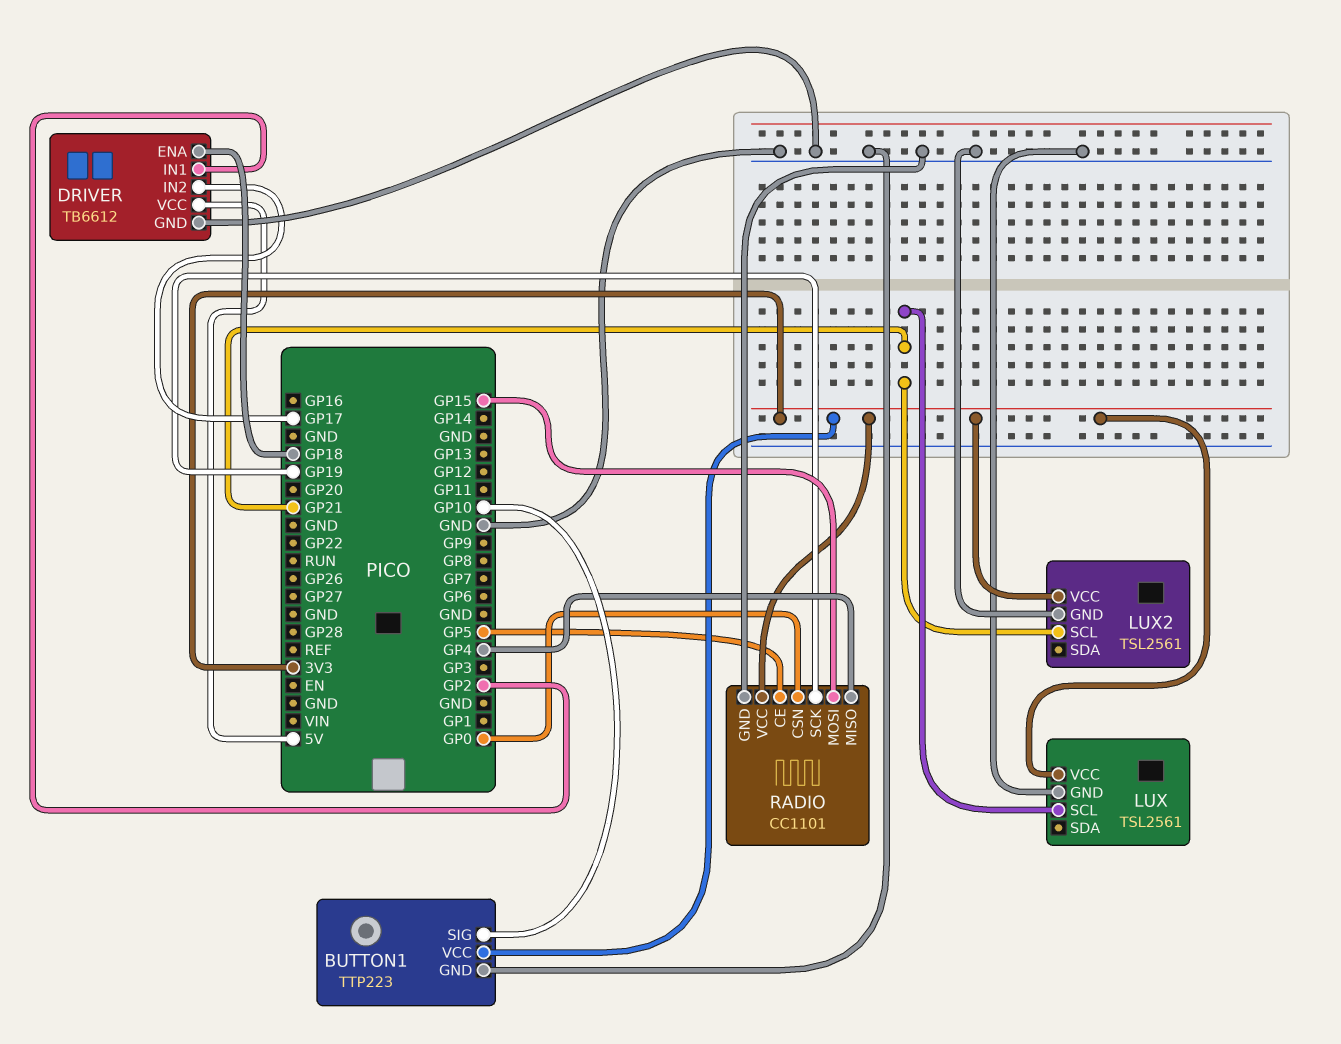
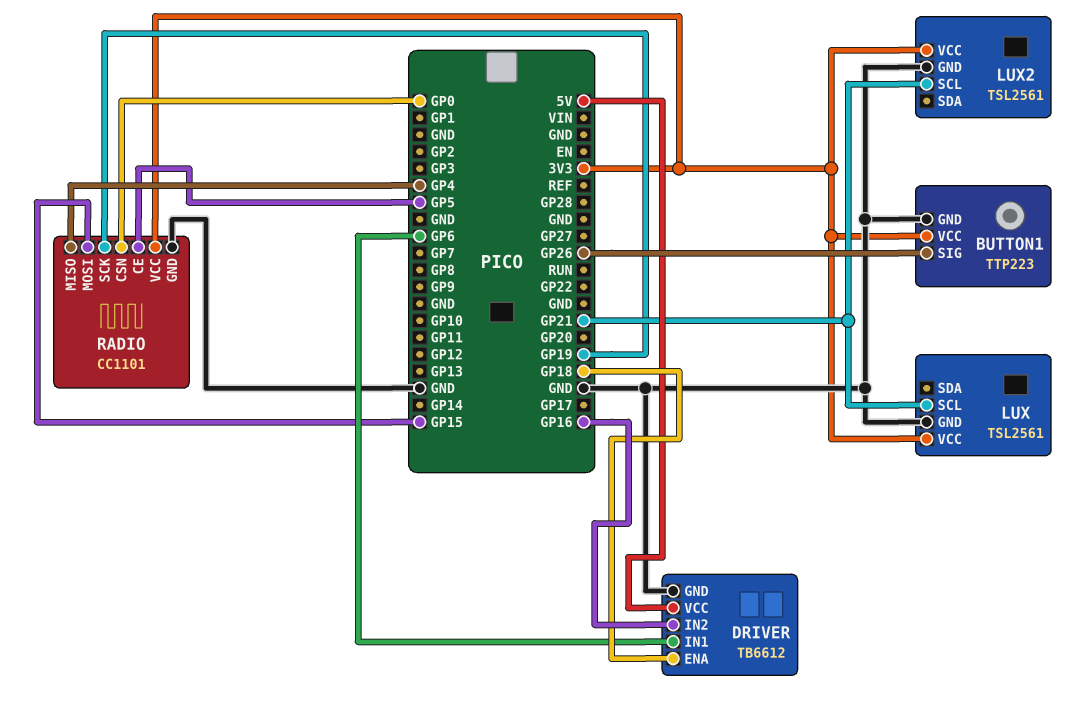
BUTTON1 pin SIG: GP10 -> GP26
DRIVER pin IN1: GP2 -> GP6
DRIVER pin IN2: GP17 -> GP16

